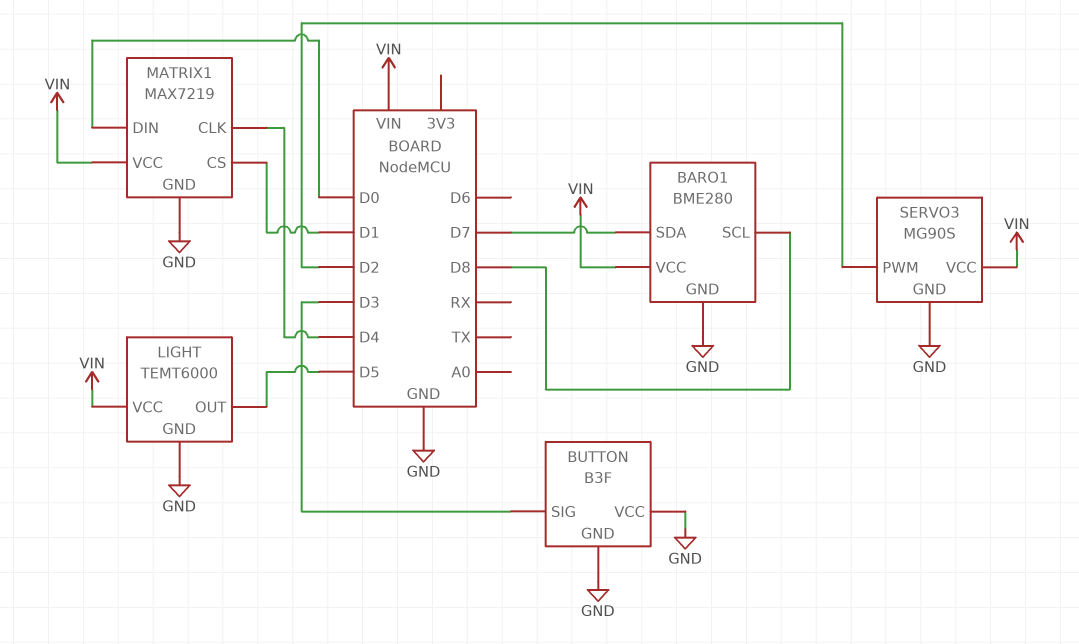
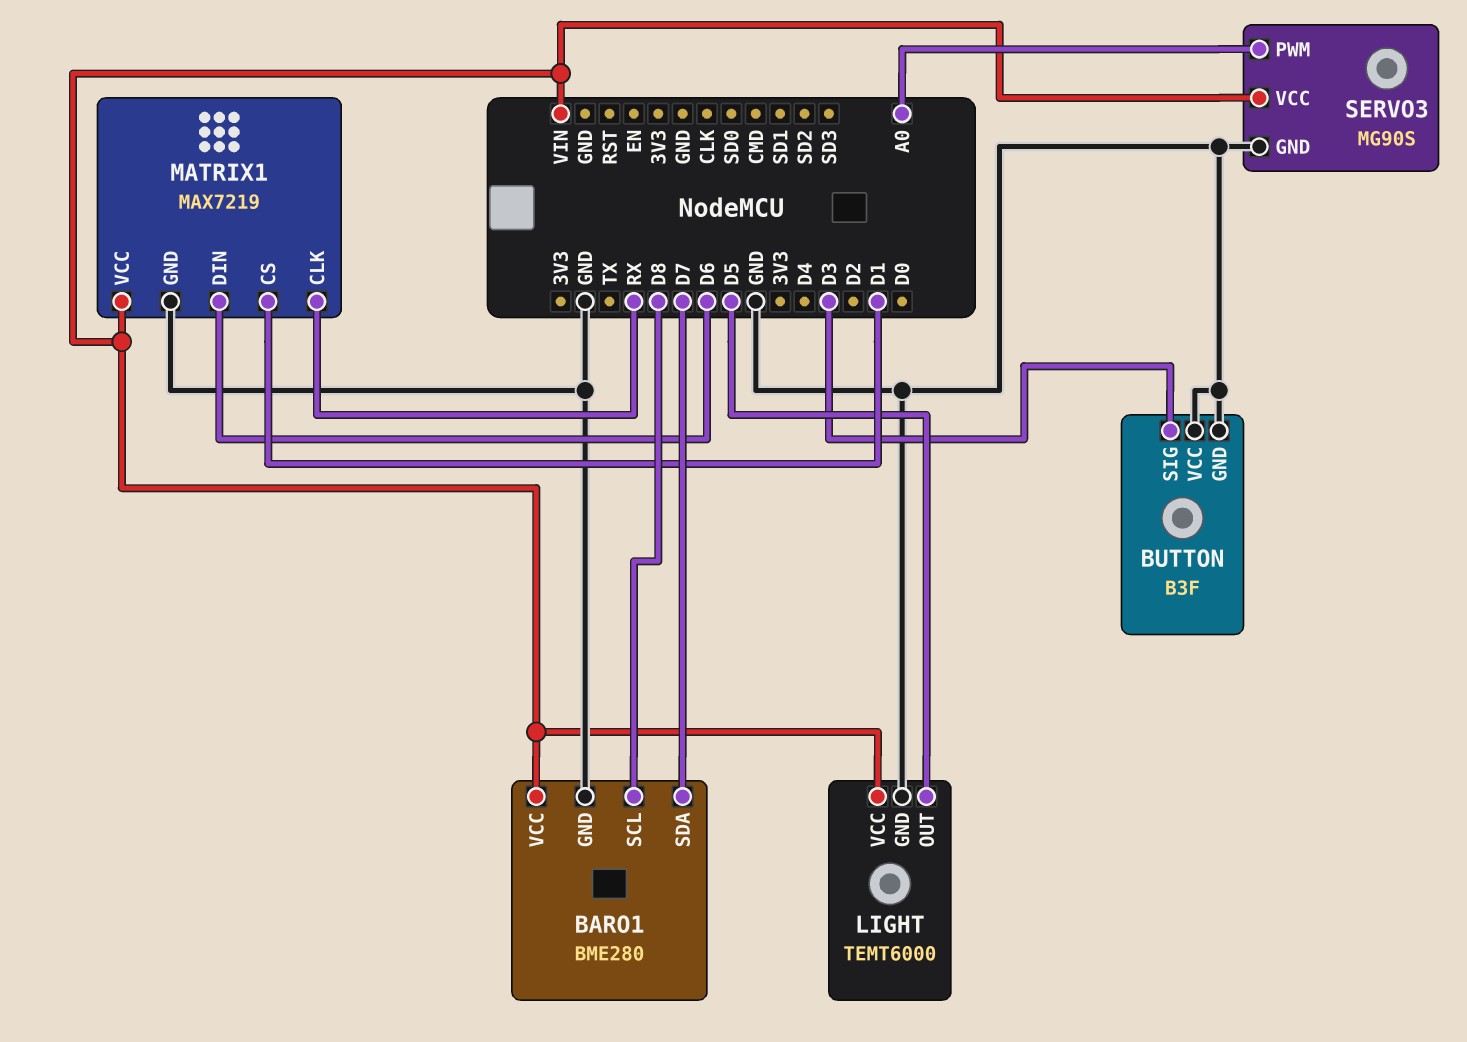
MATRIX1 pin CLK: D4 -> RX
MATRIX1 pin DIN: D0 -> D6
SERVO3 pin PWM: D2 -> A0

